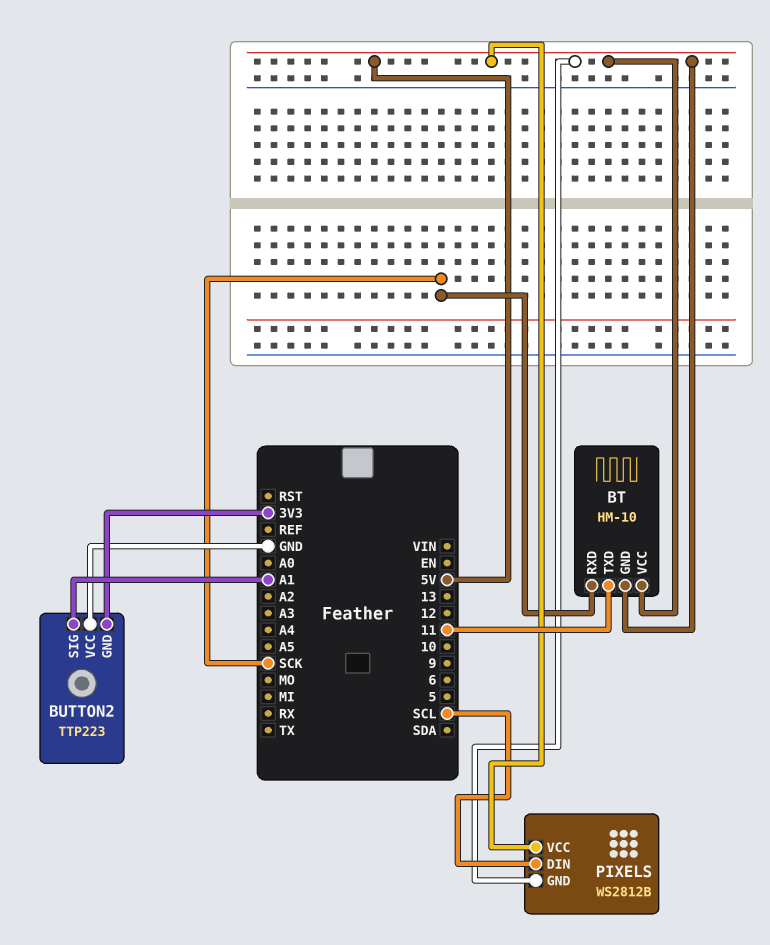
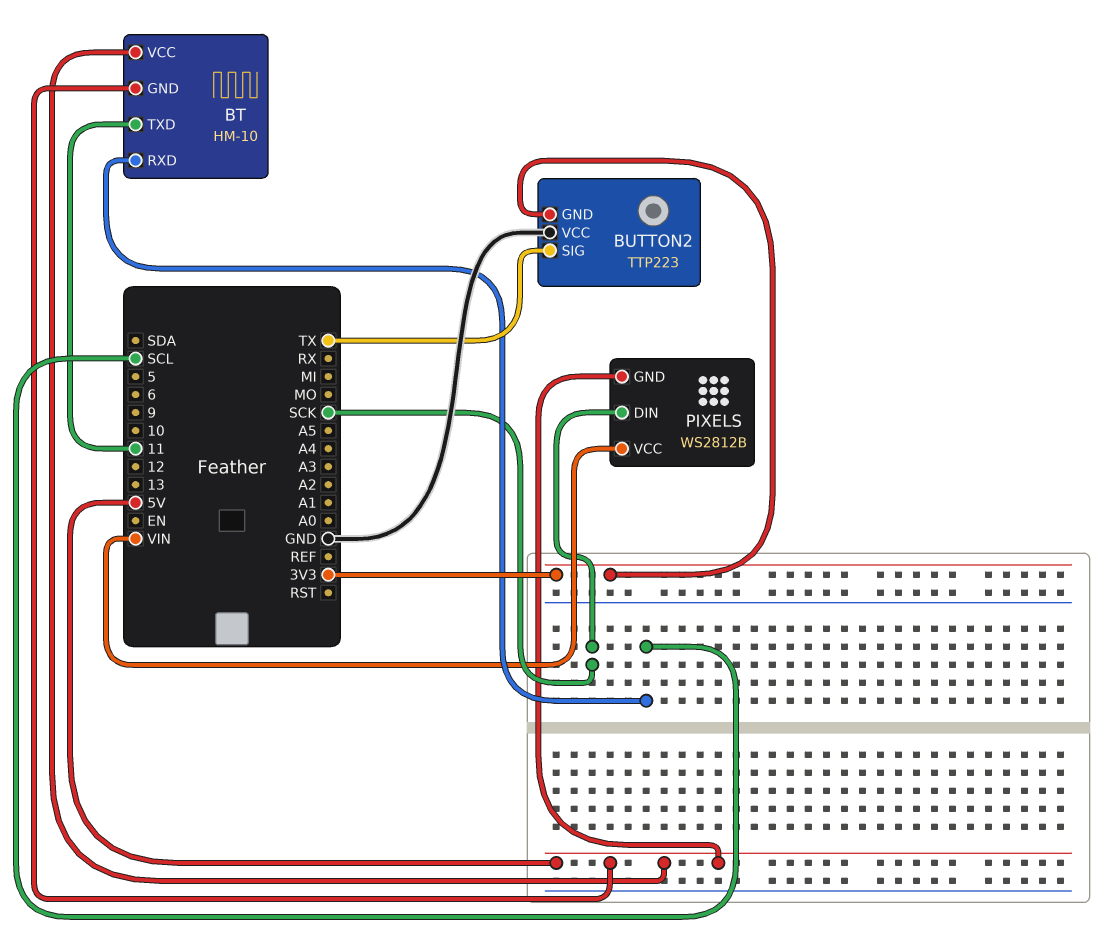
BT pin RXD: SCK -> SCL
BUTTON2 pin SIG: A1 -> TX
PIXELS pin DIN: SCL -> SCK
PIXELS pin VCC: 5V -> VIN

